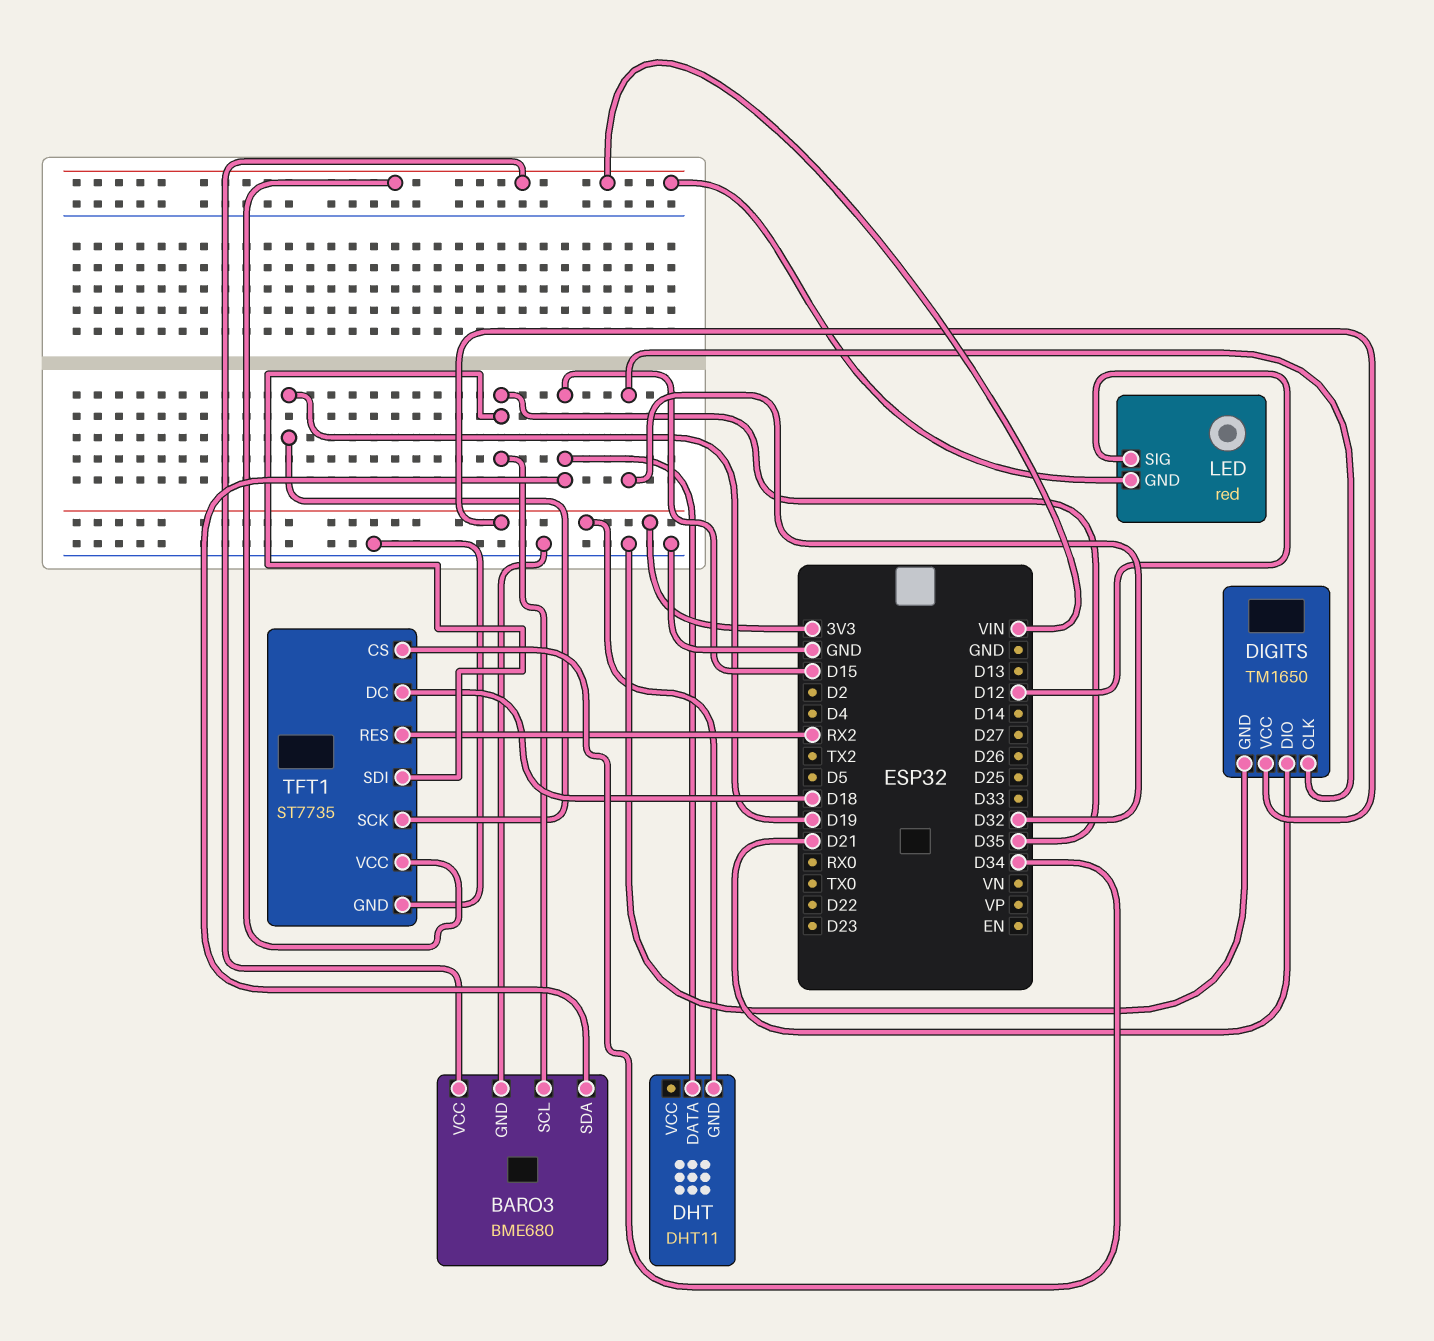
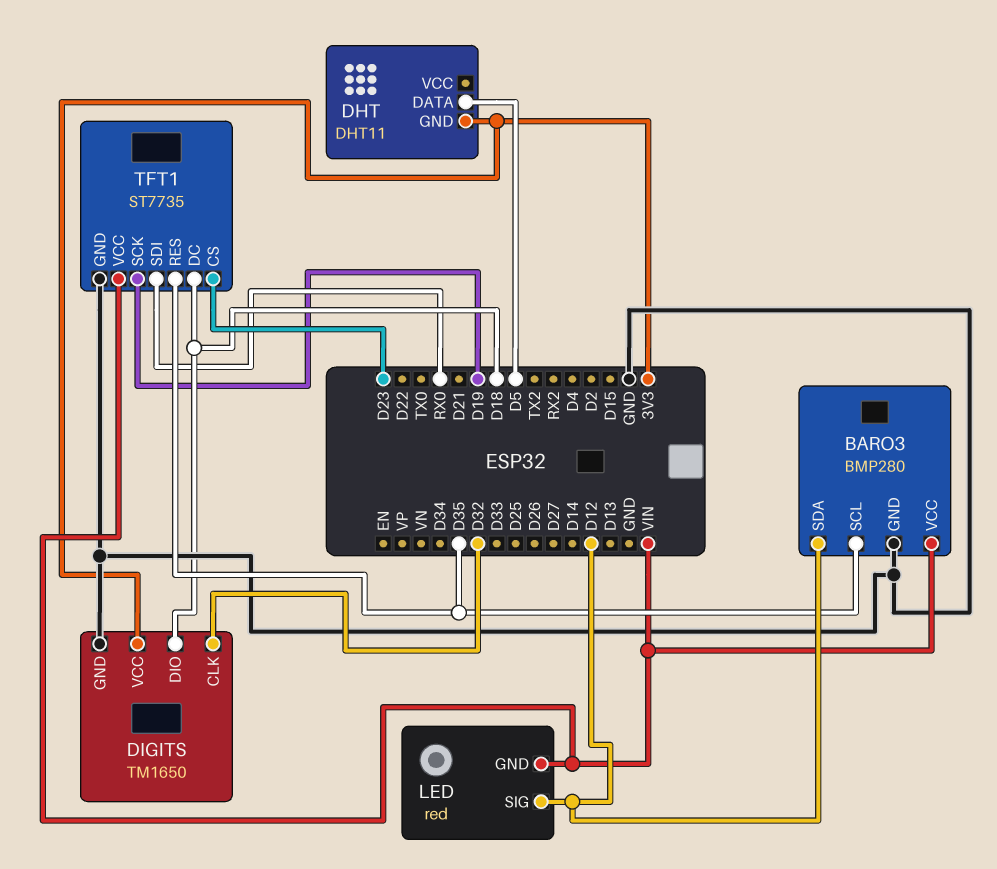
BARO3: BME680 -> BMP280
BARO3 pin SDA: D15 -> D12
DHT pin DATA: D15 -> D5
DIGITS pin DIO: D21 -> D18
TFT1 pin CS: D34 -> D23
TFT1 pin RES: RX2 -> D35
TFT1 pin SDI: D35 -> RX0

